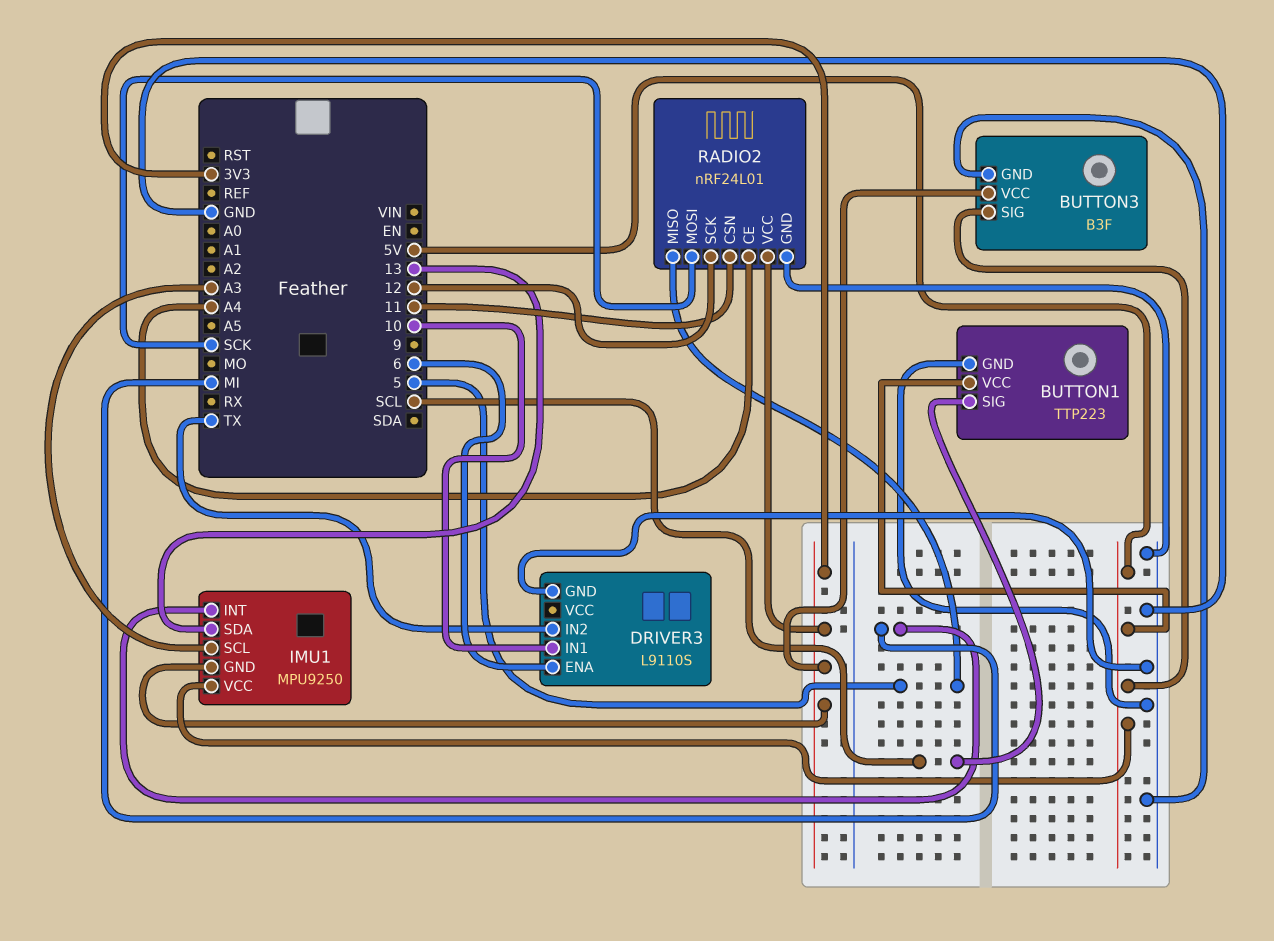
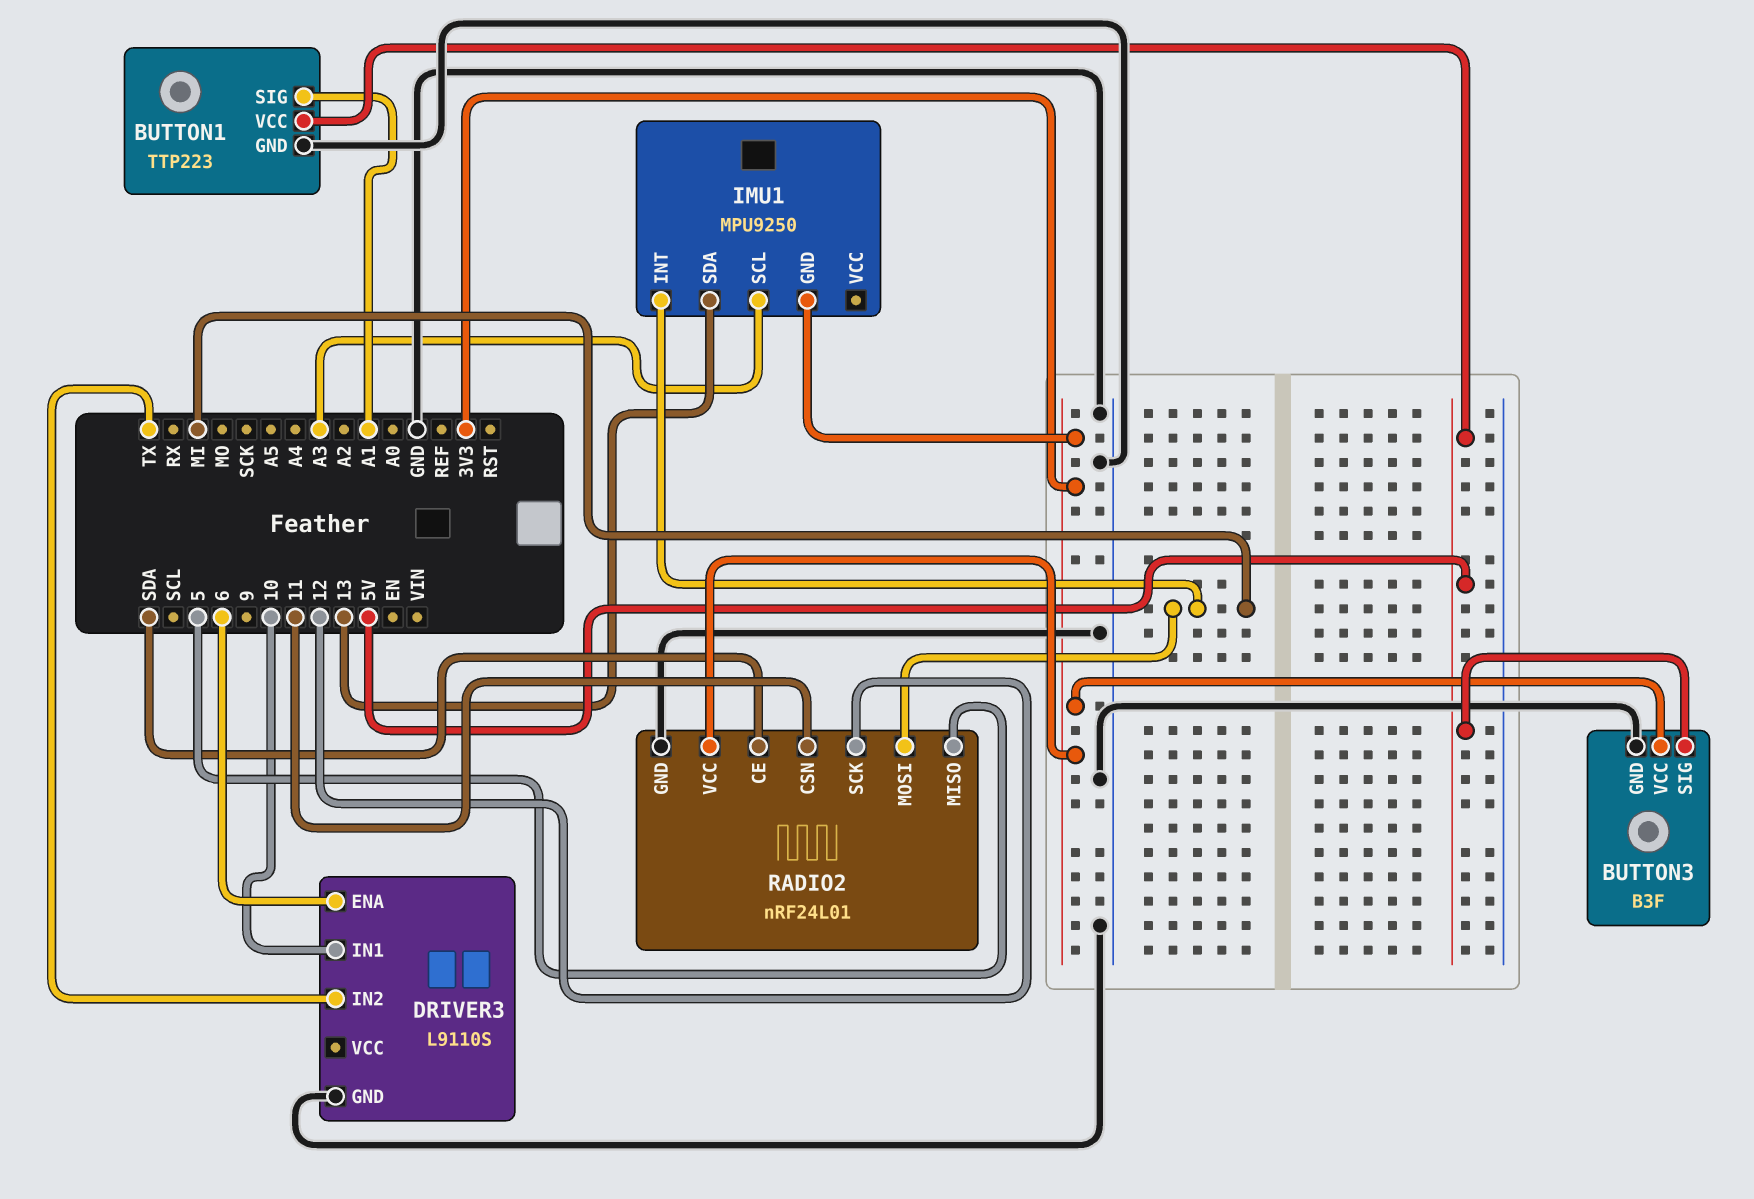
BUTTON1 pin SIG: SCL -> A1
IMU1 pin VCC: 5V -> none
RADIO2 pin CE: A4 -> SDA
RADIO2 pin MOSI: SCK -> MI

